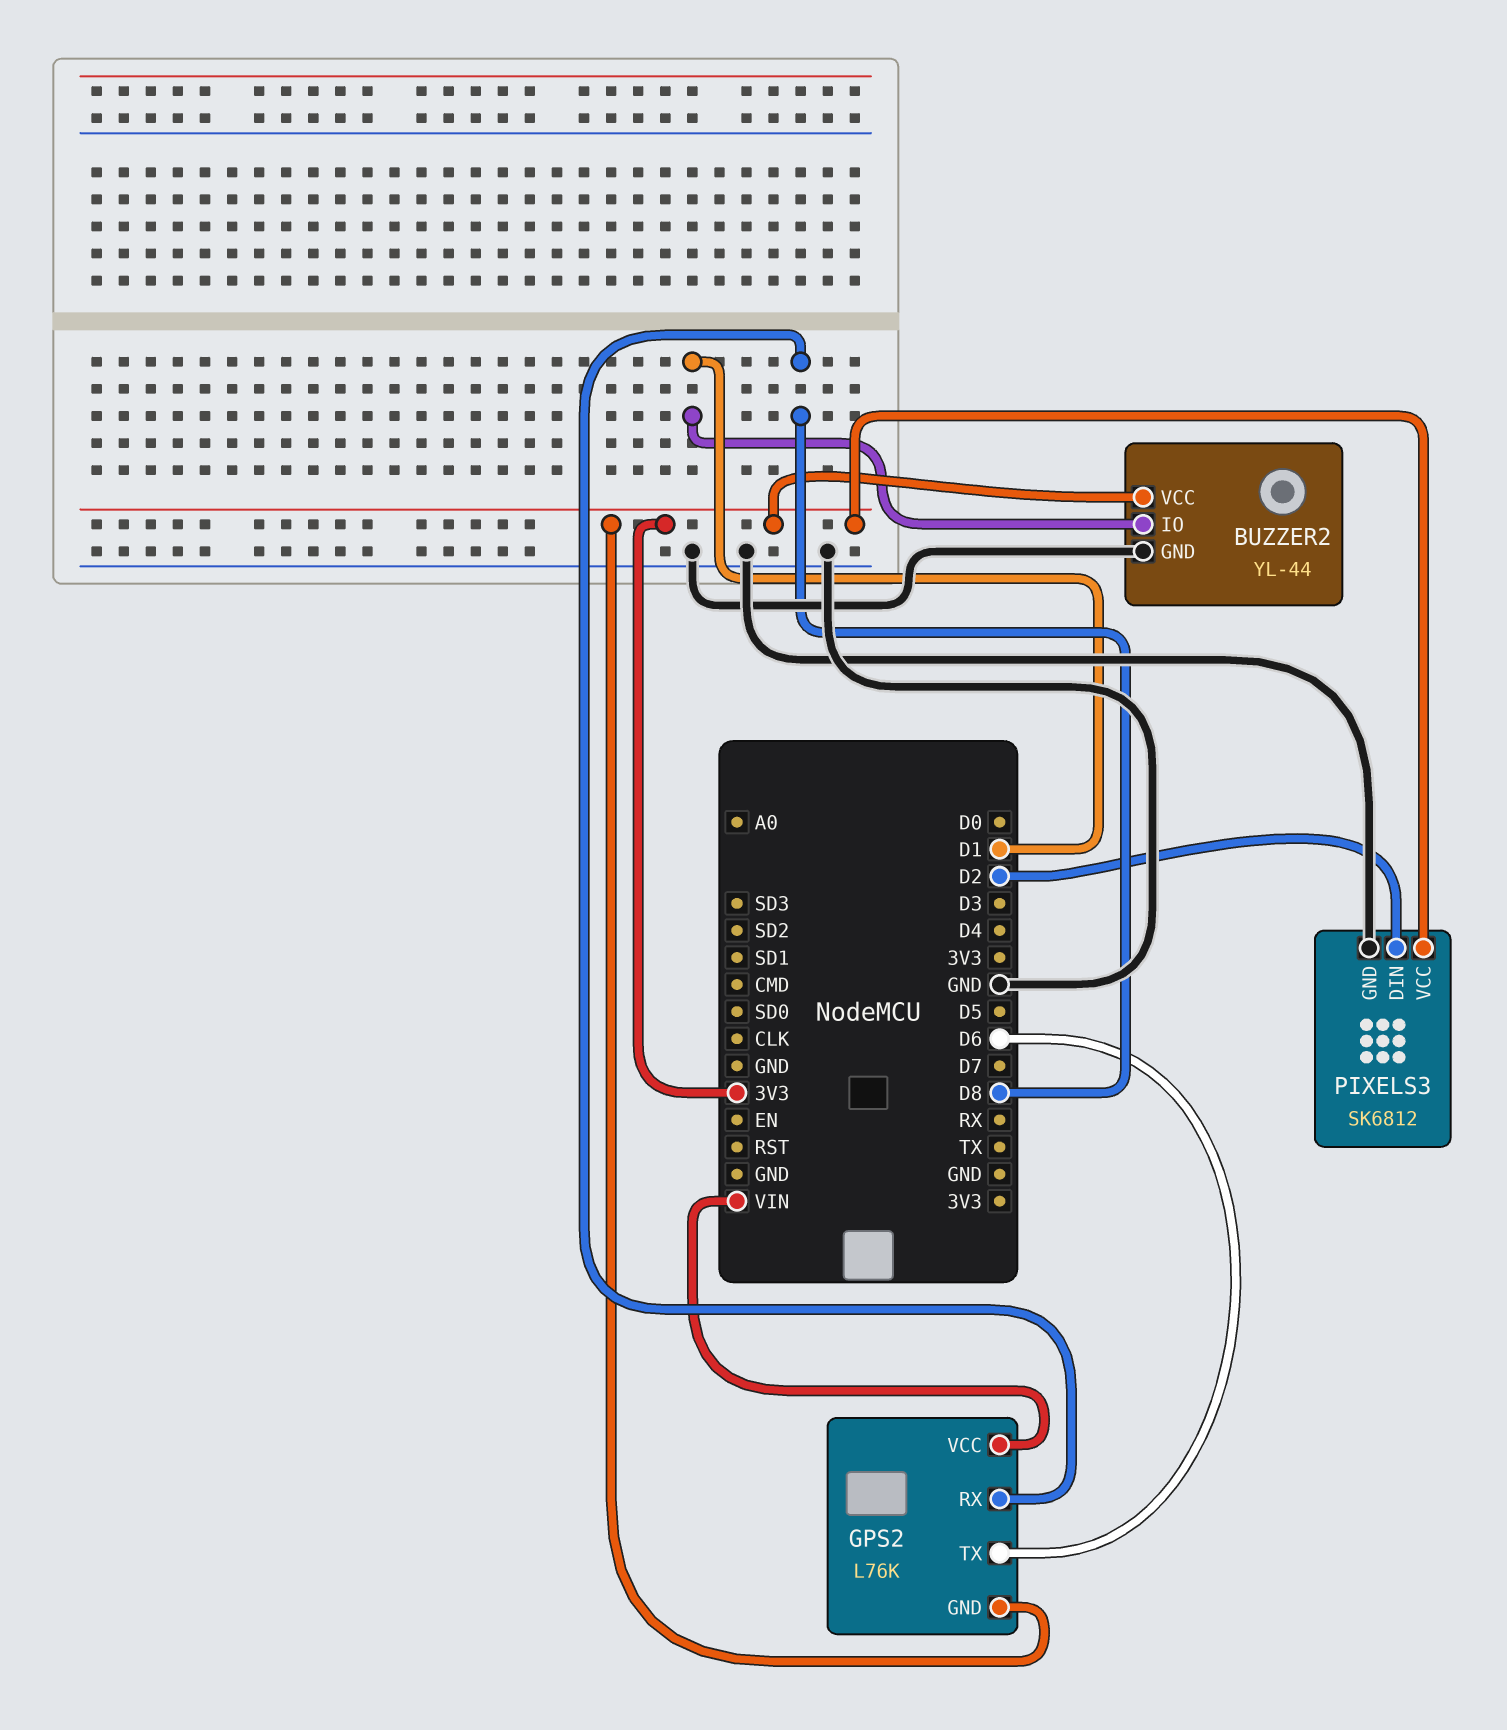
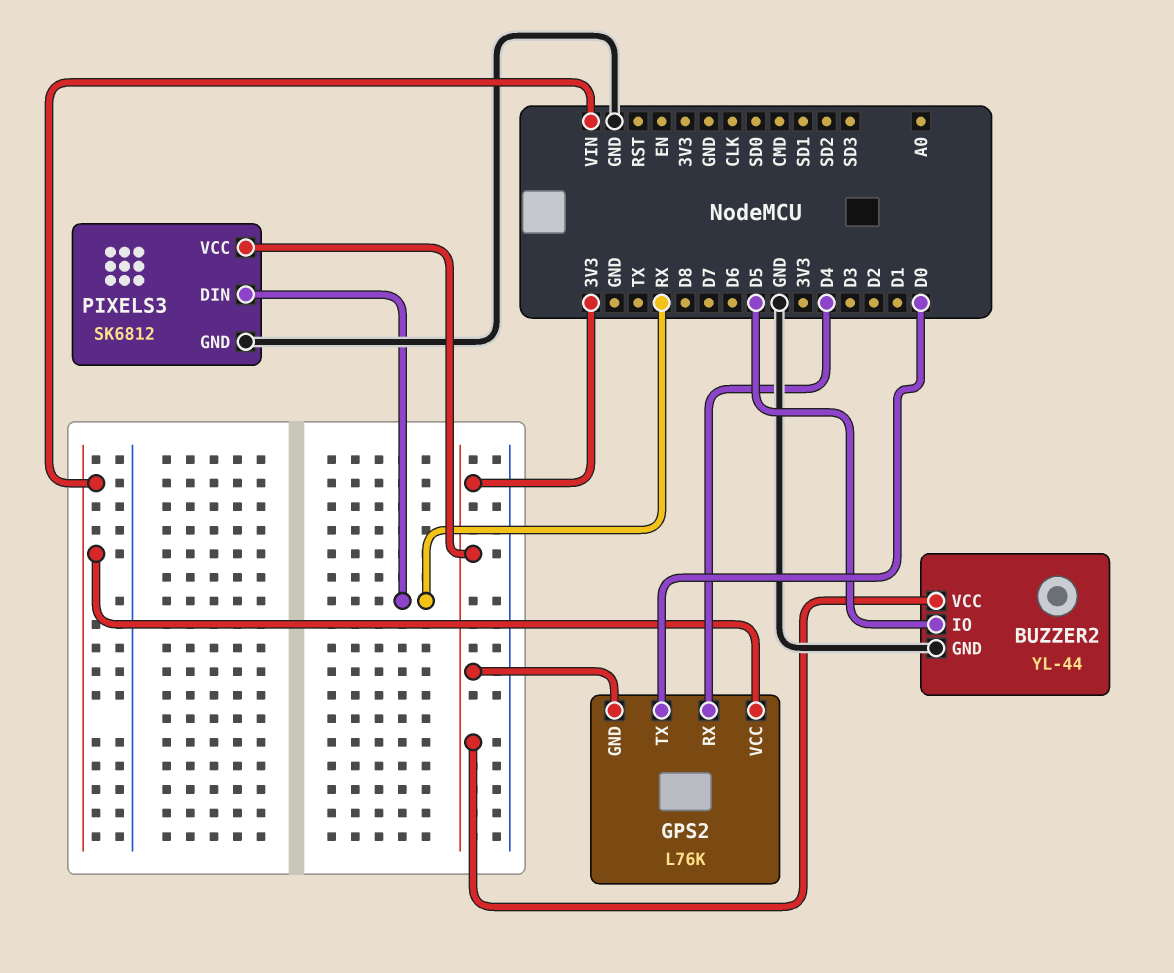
BUZZER2 pin IO: D1 -> D5
GPS2 pin RX: D8 -> D4
GPS2 pin TX: D6 -> D0
PIXELS3 pin DIN: D2 -> RX

